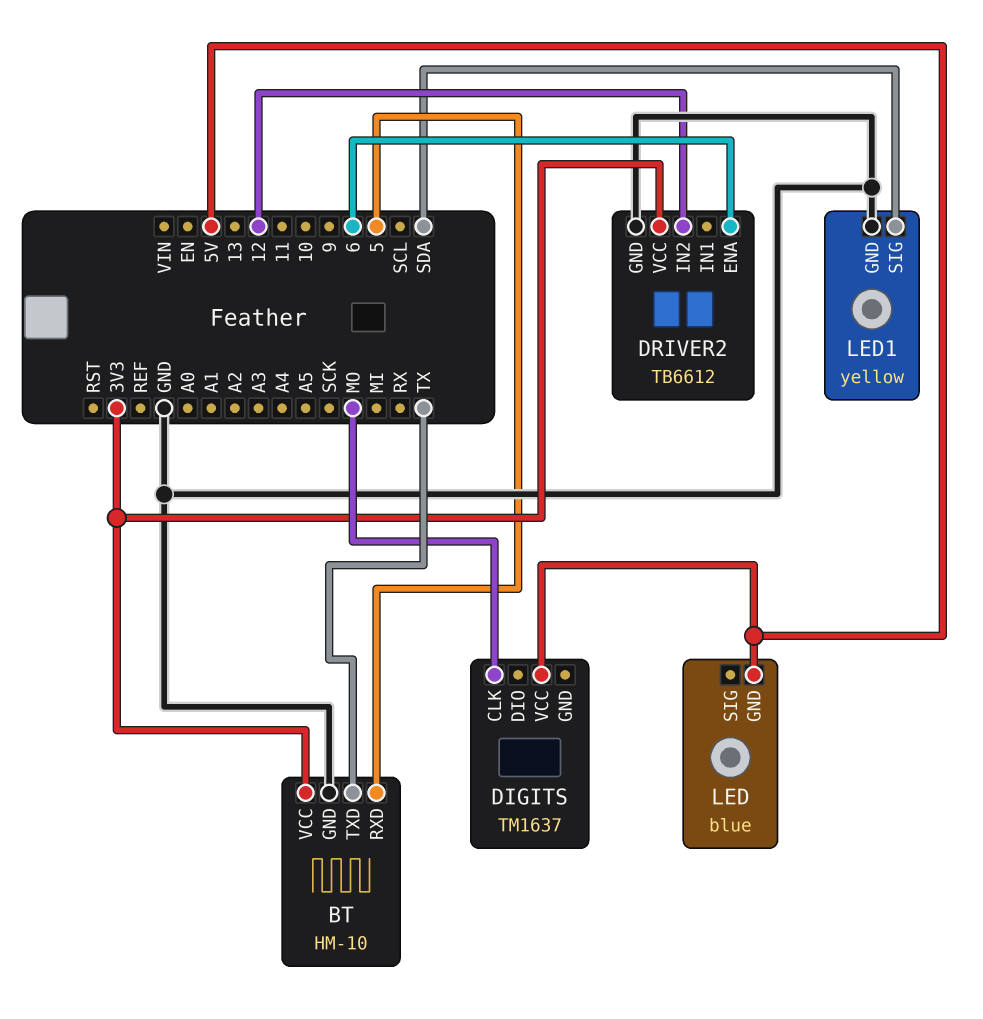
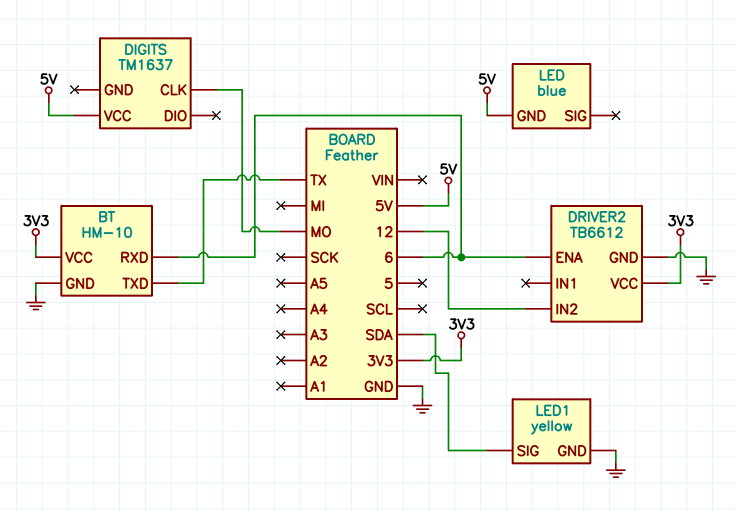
BT pin RXD: 5 -> 6

